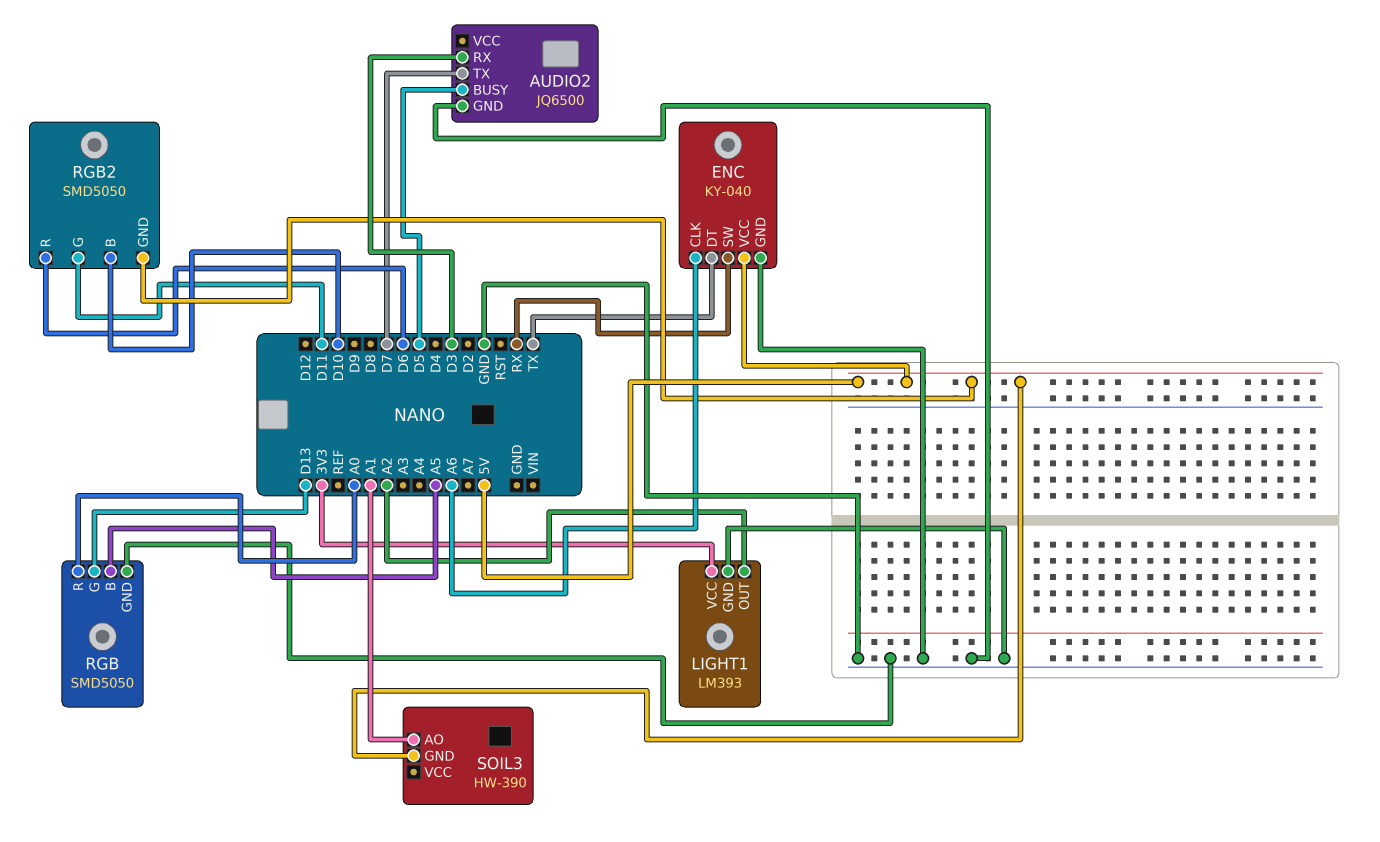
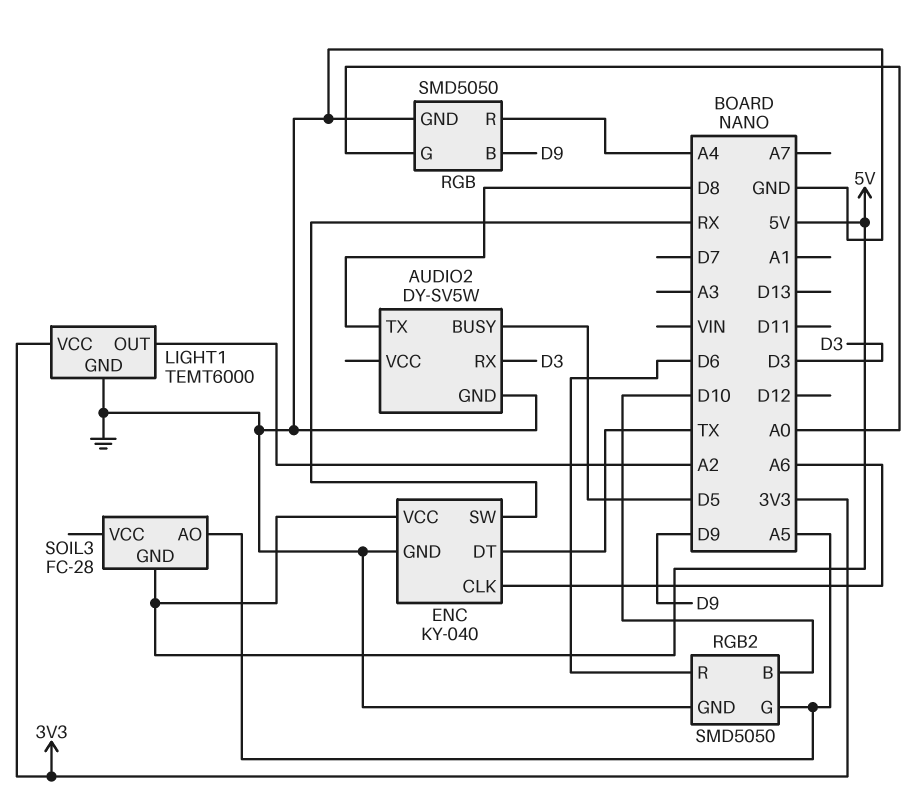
AUDIO2: JQ6500 -> DY-SV5W
AUDIO2 pin TX: D7 -> D8
LIGHT1: LM393 -> TEMT6000
RGB pin B: A5 -> D9
RGB pin G: D13 -> A0
RGB pin R: A0 -> A4
RGB2 pin G: D11 -> A5
RGB2 pin GND: 5V -> GND
SOIL3: HW-390 -> FC-28
SOIL3 pin AO: A1 -> A5

